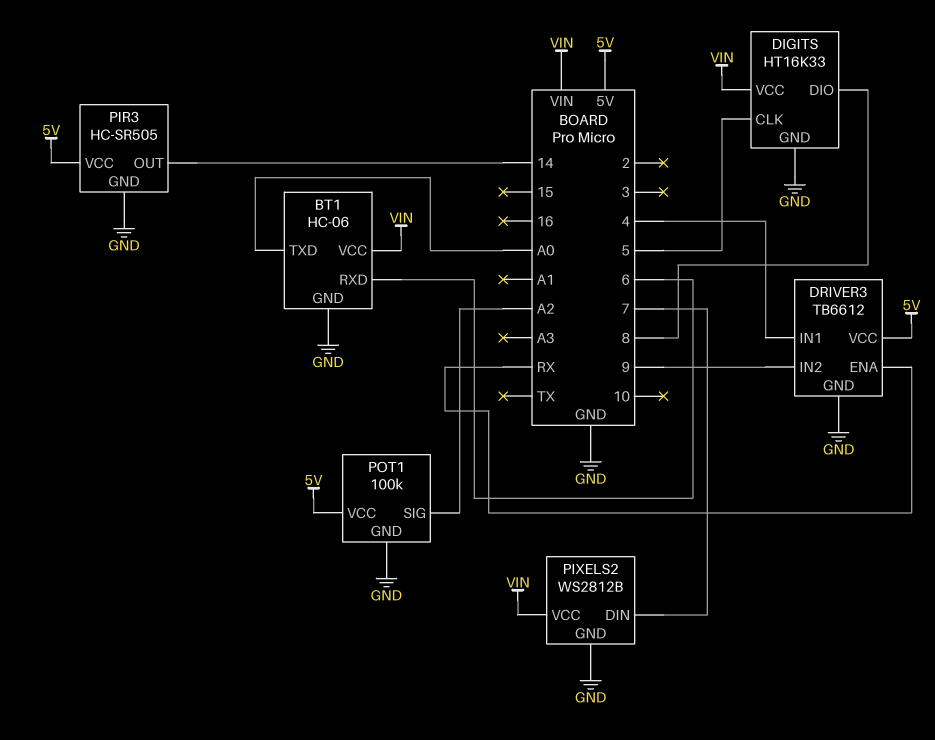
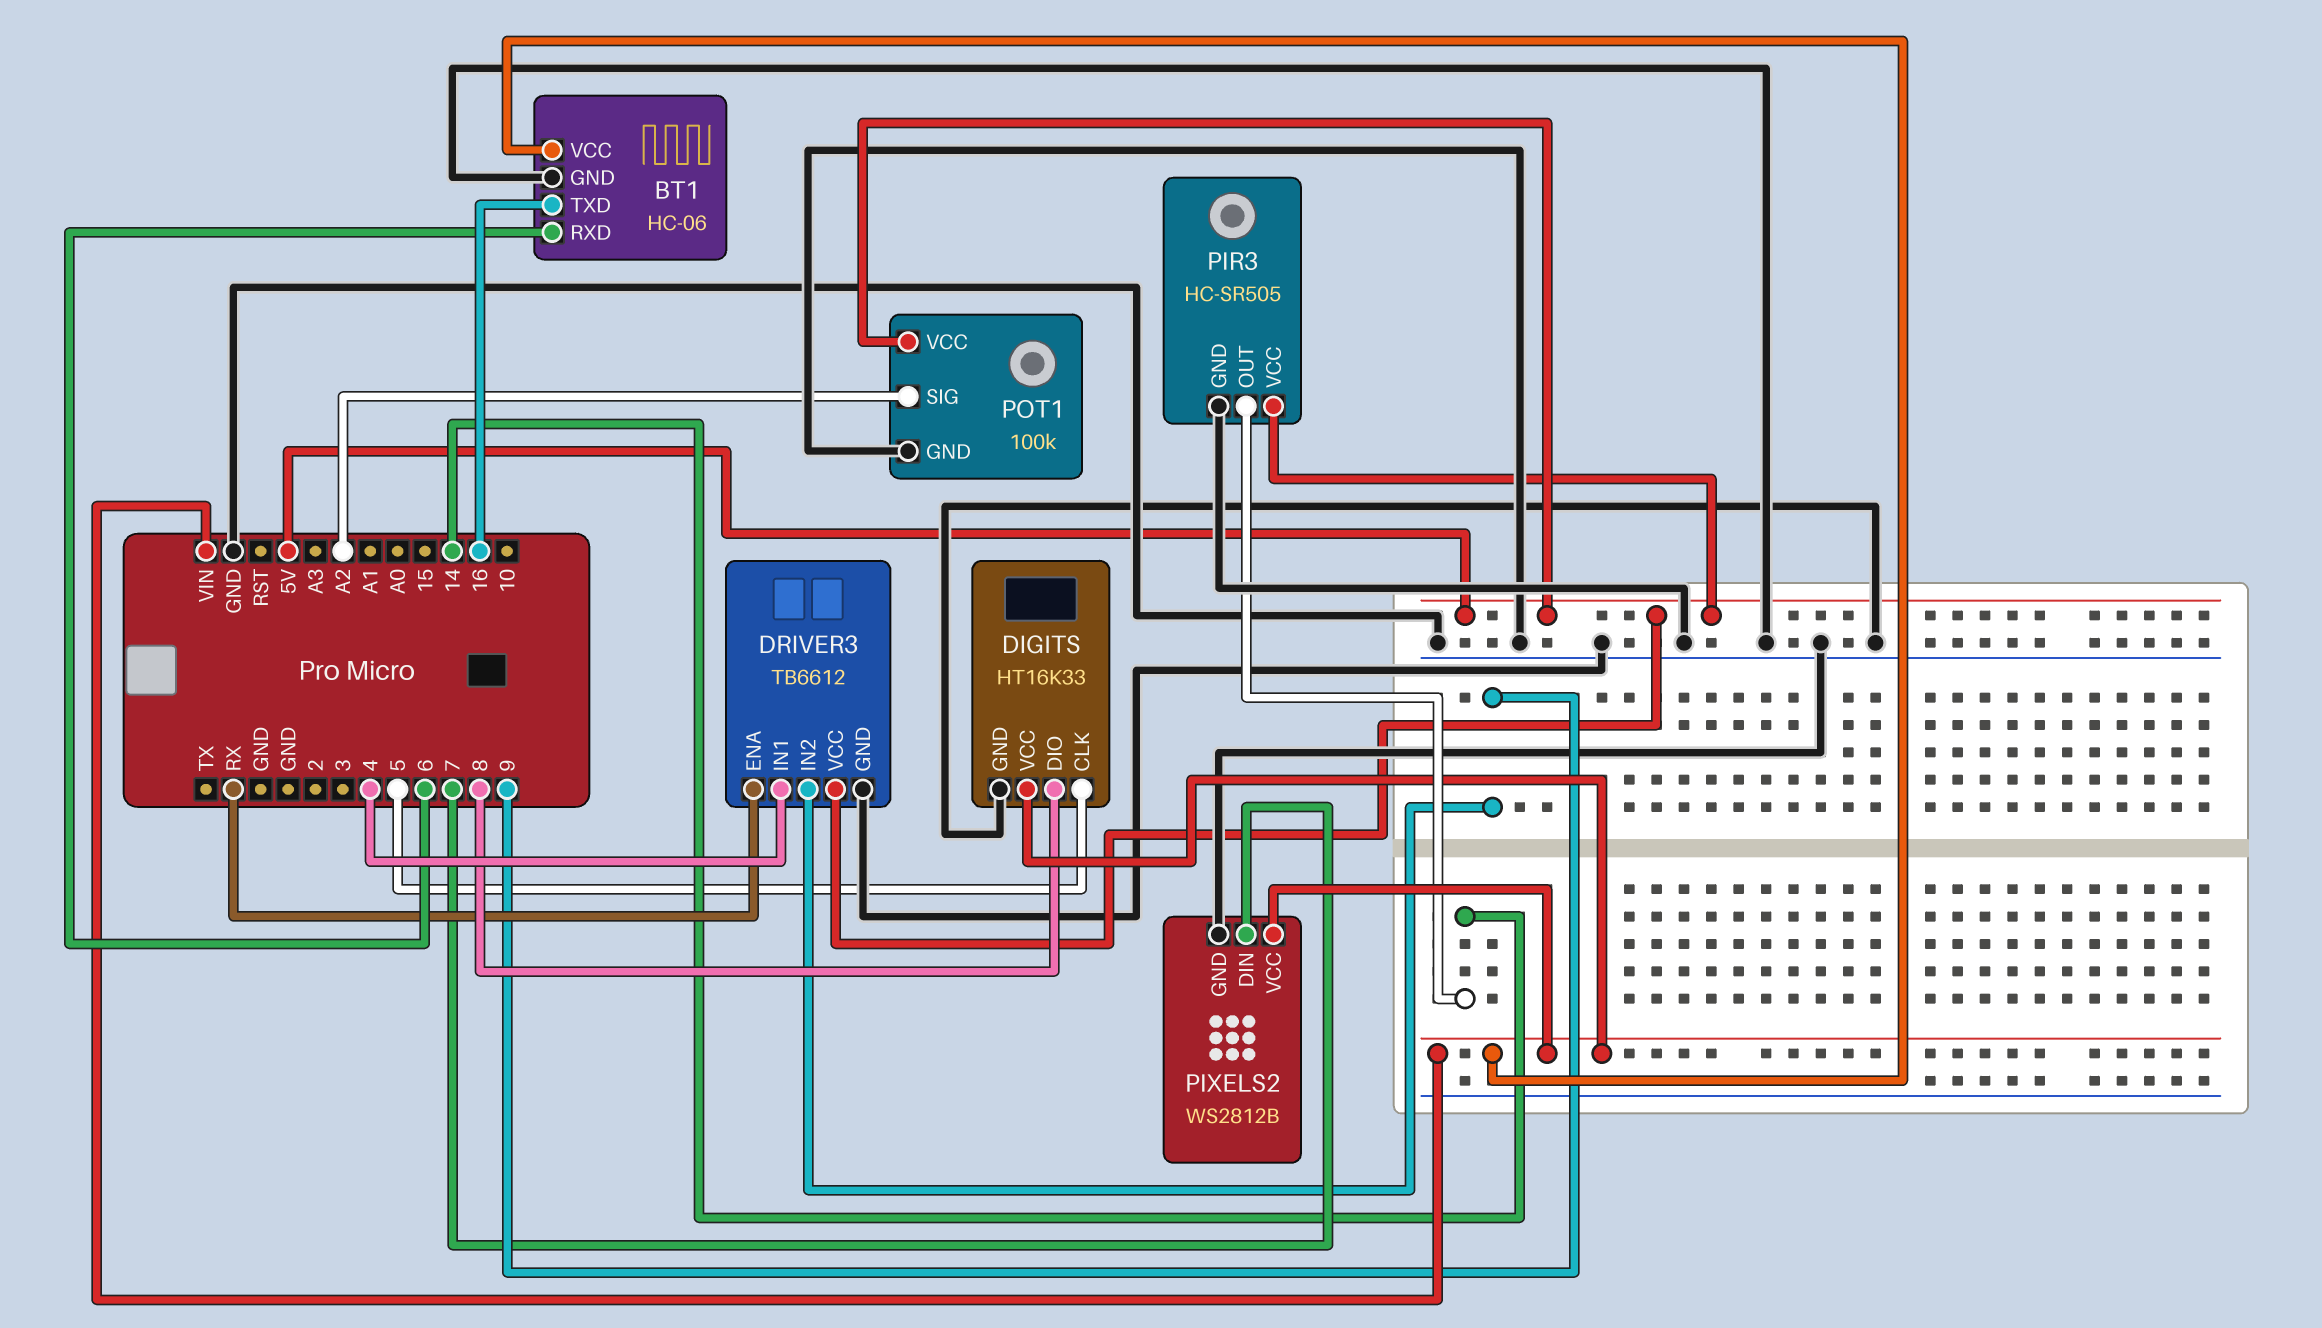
BT1 pin TXD: A0 -> 16

